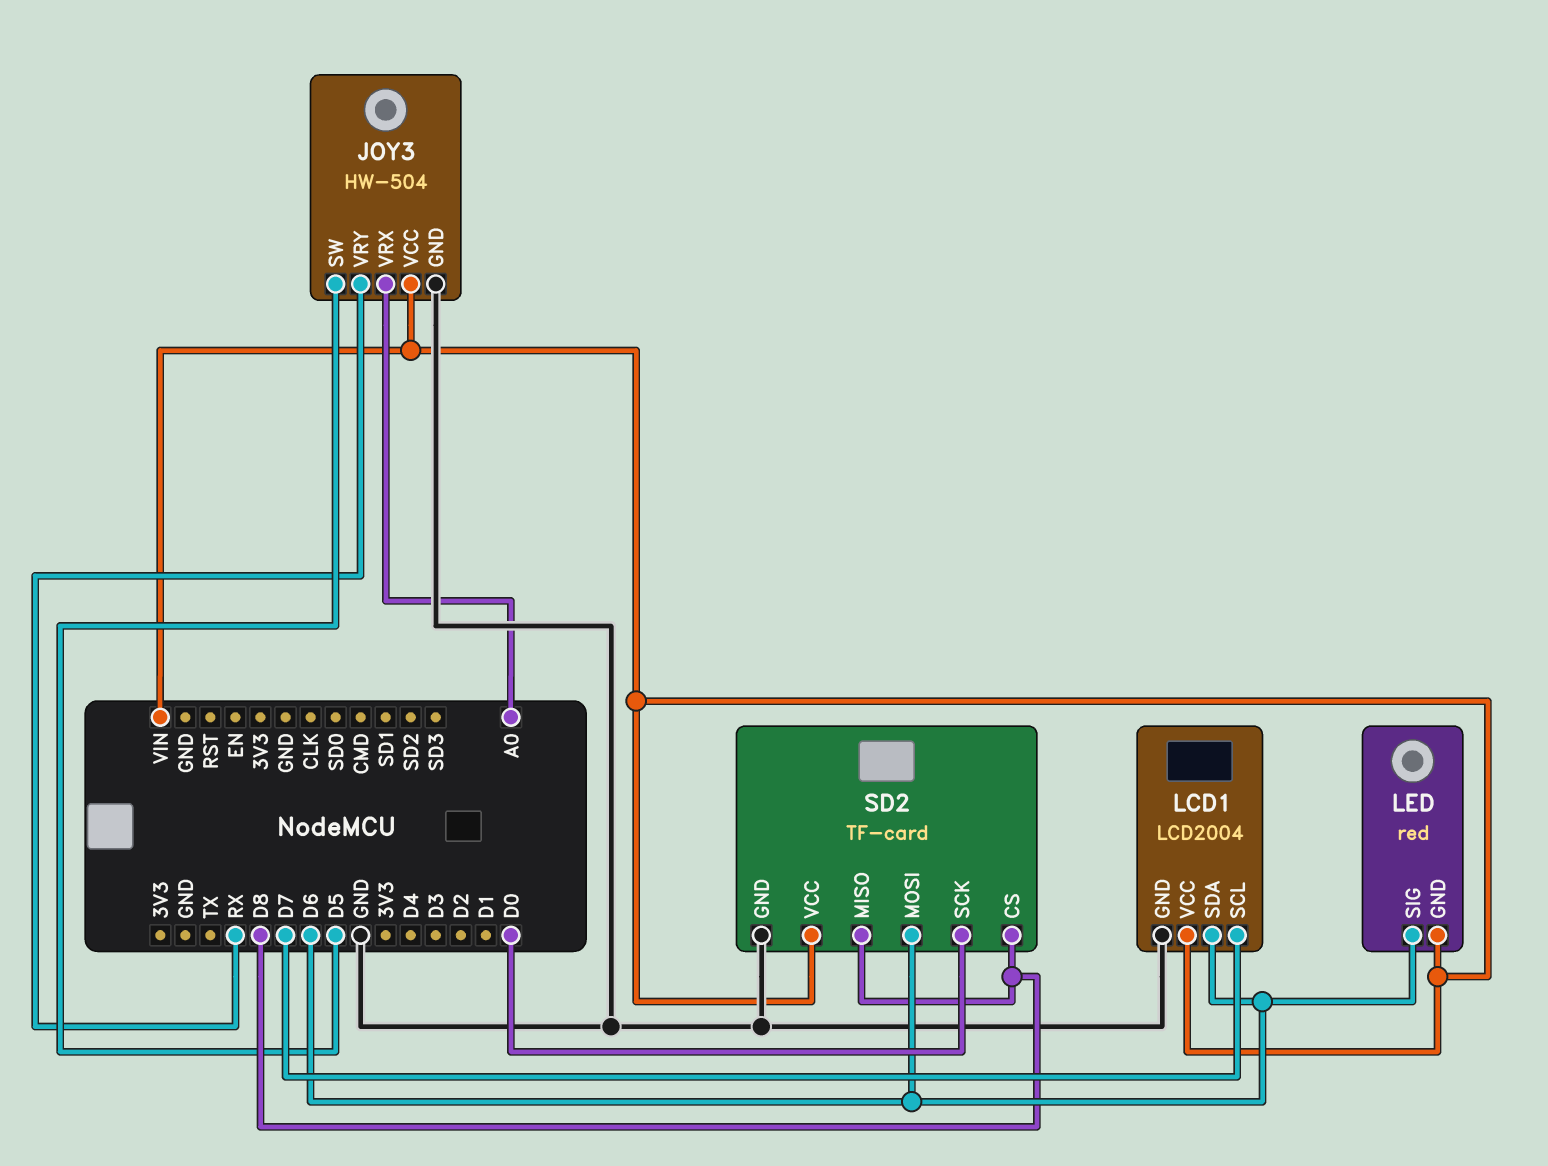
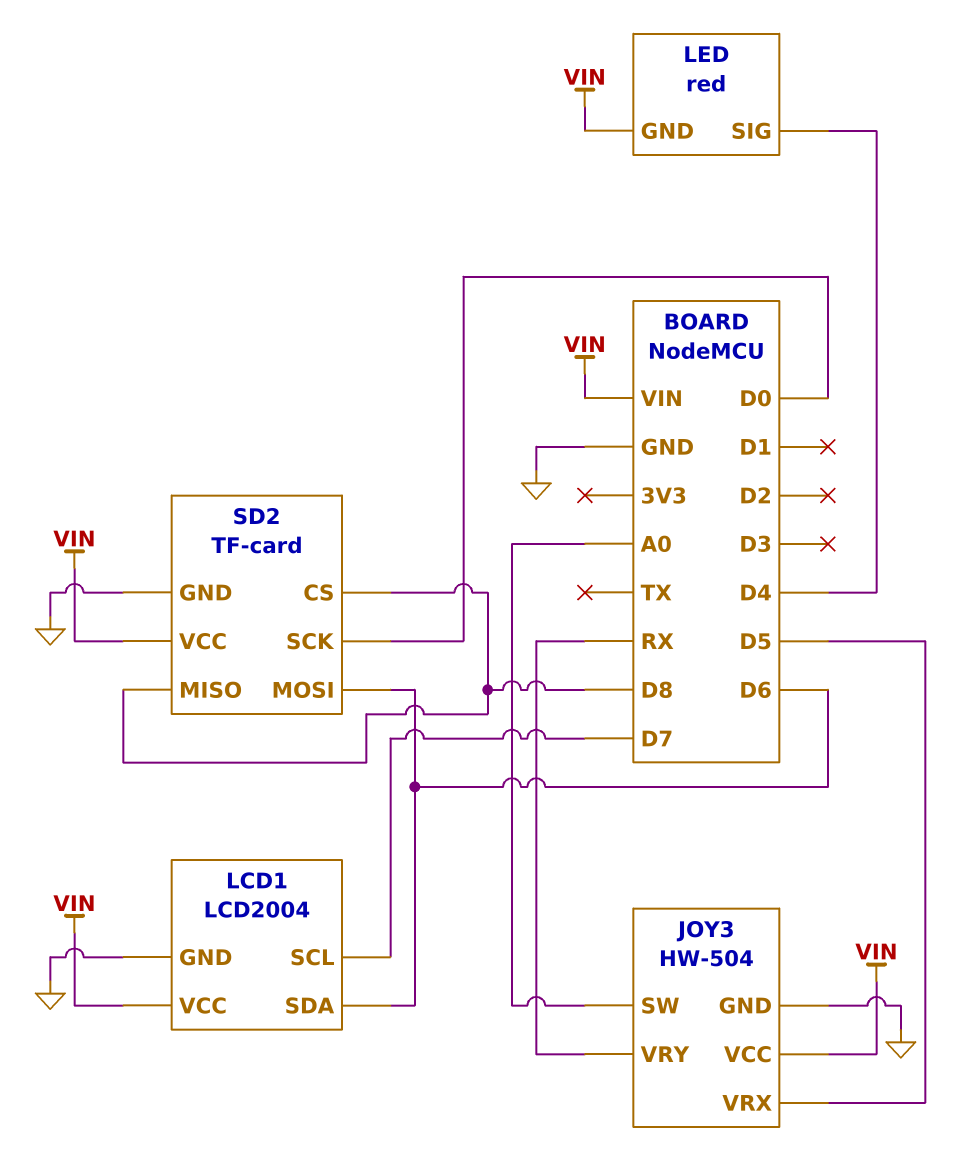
JOY3 pin SW: D5 -> A0
JOY3 pin VRX: A0 -> D5
LED pin SIG: D6 -> D4

